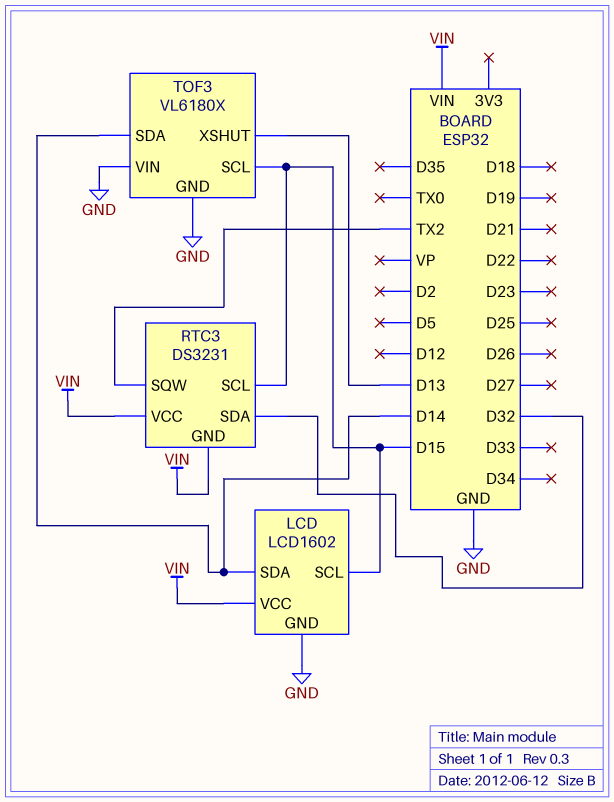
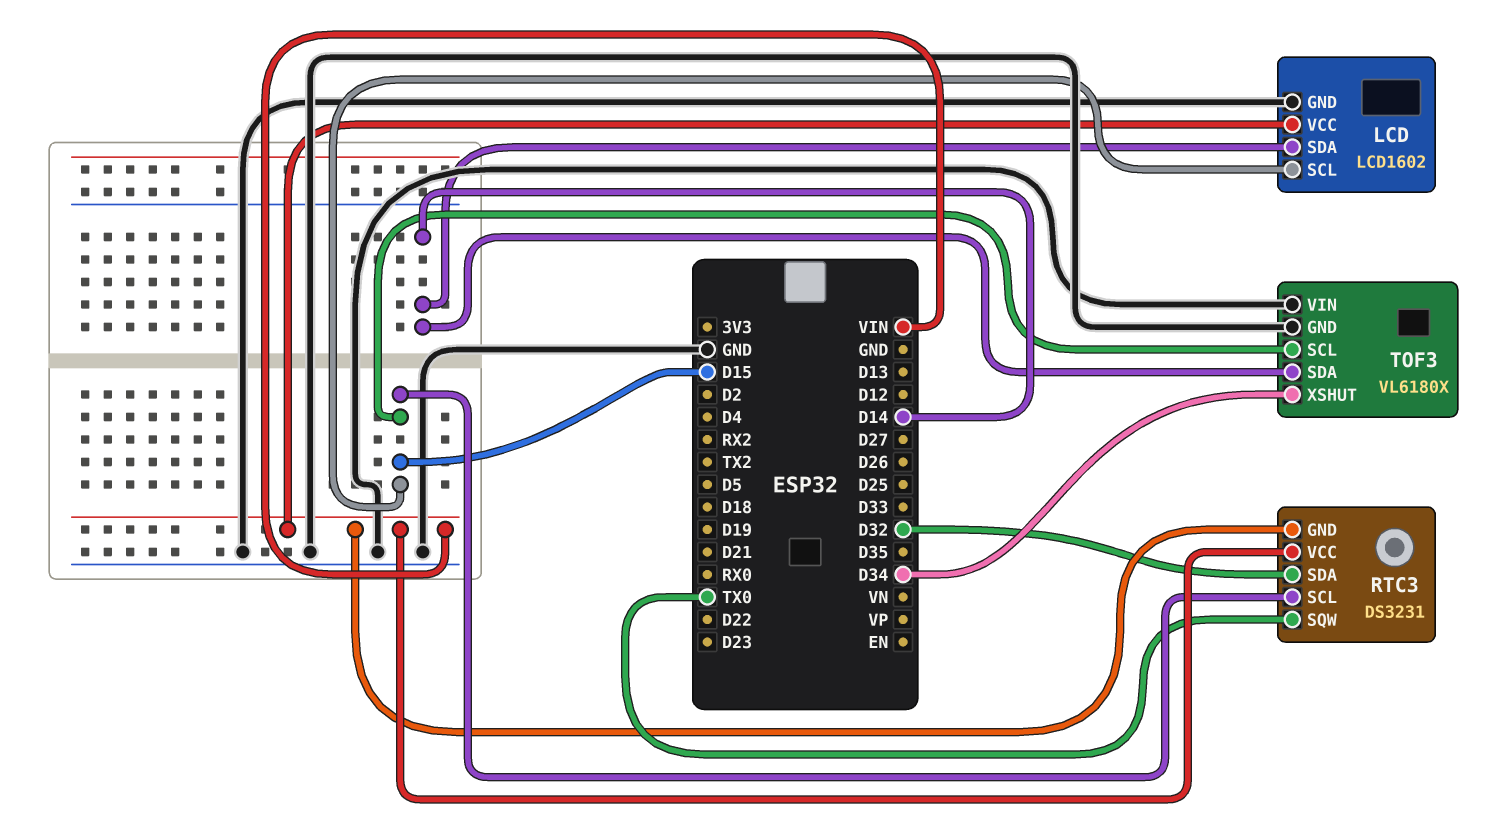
RTC3 pin SQW: TX2 -> TX0
TOF3 pin XSHUT: D13 -> D34

